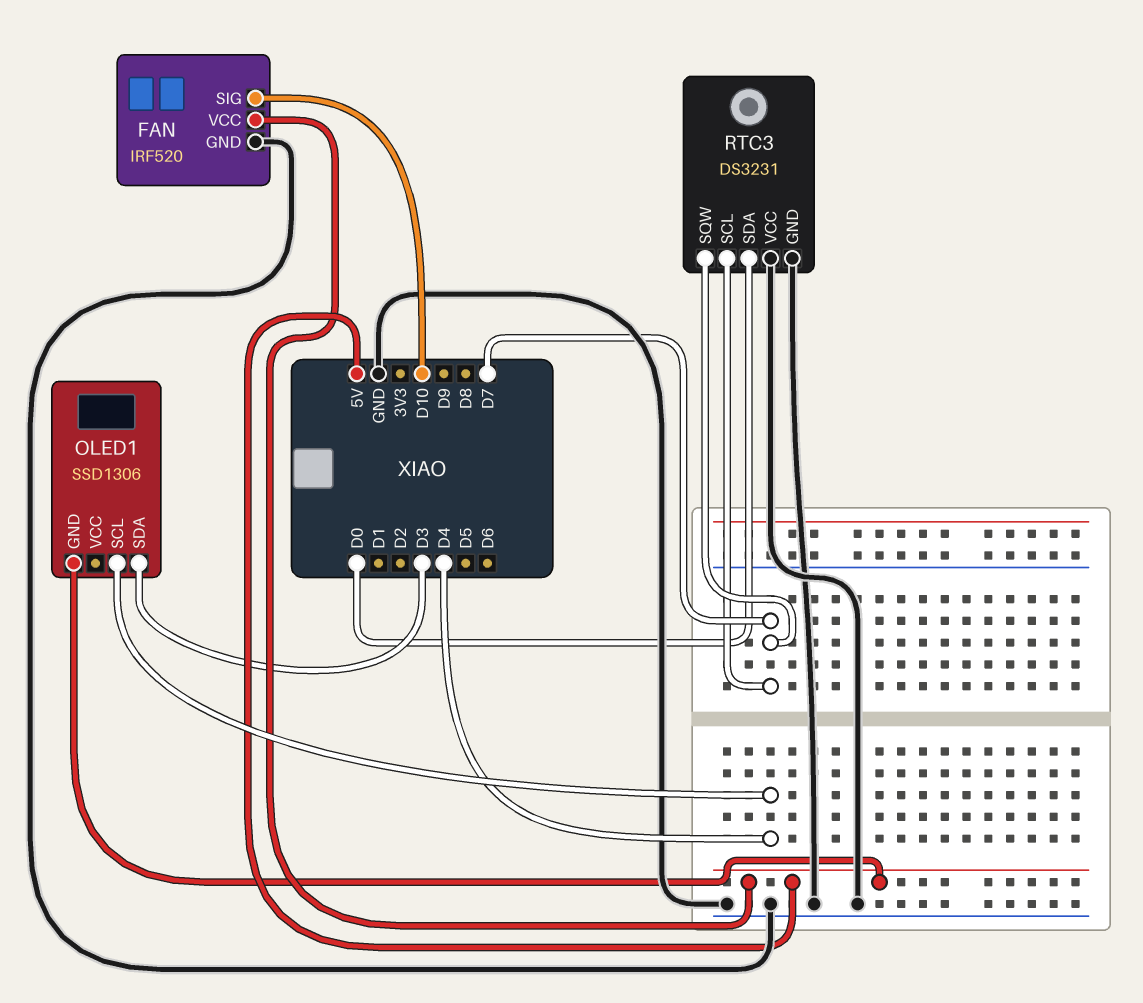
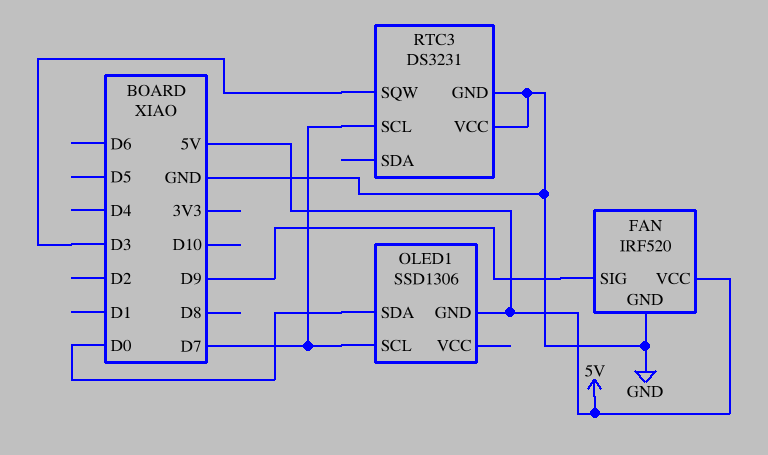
FAN pin SIG: D10 -> D9
OLED1 pin SCL: D4 -> D7
OLED1 pin SDA: D3 -> D0
RTC3 pin SDA: D0 -> none
RTC3 pin SQW: D7 -> D3

